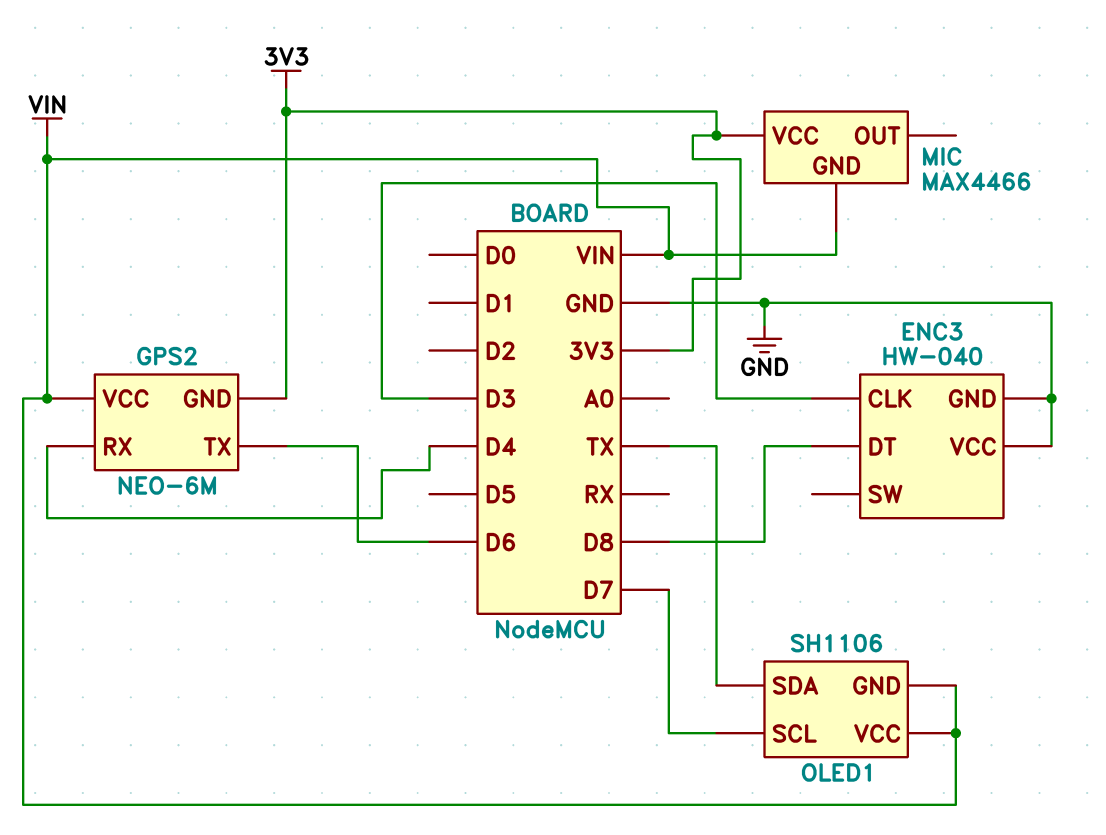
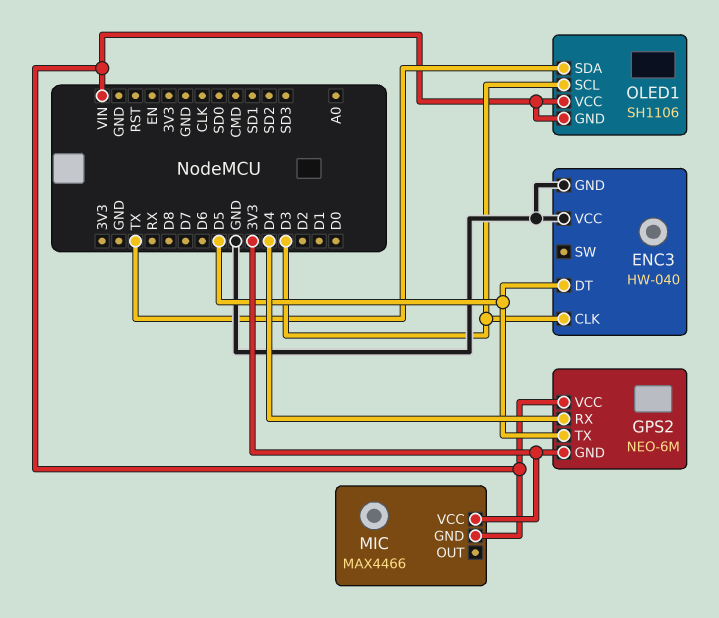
ENC3 pin DT: D8 -> D5
GPS2 pin TX: D6 -> D5
OLED1 pin SCL: D7 -> D3

